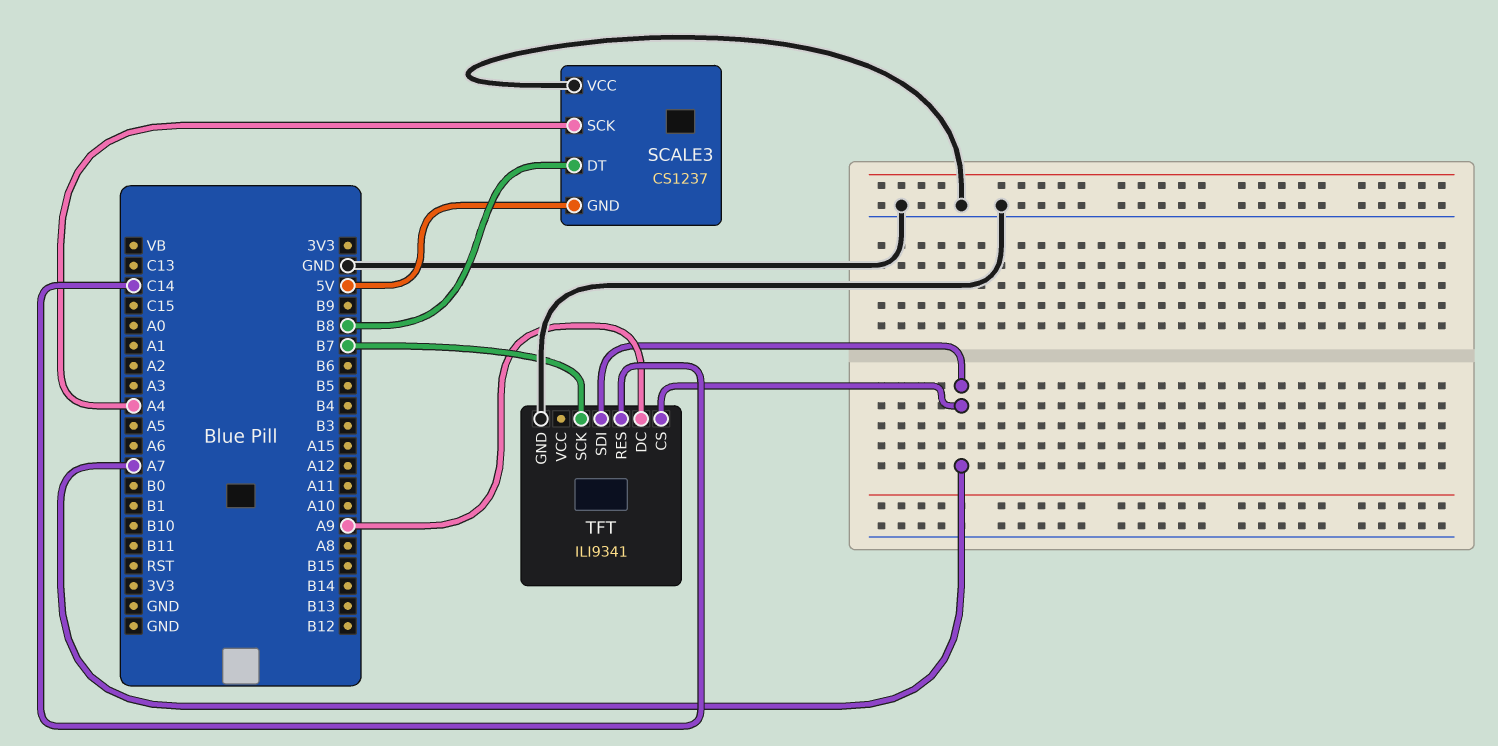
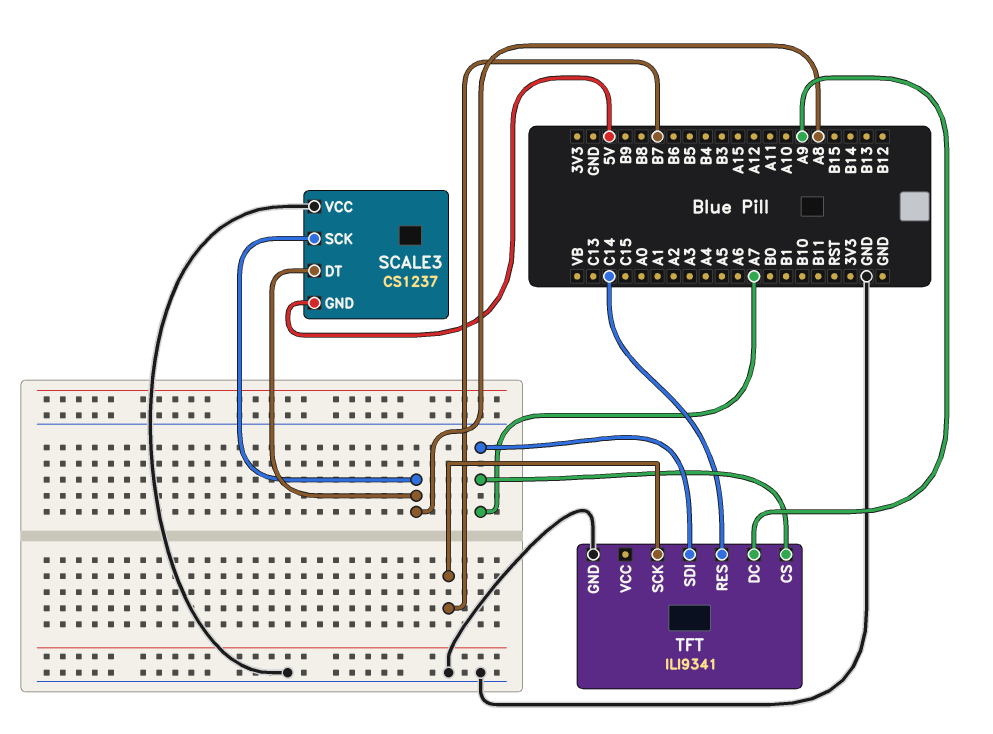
SCALE3 pin DT: B8 -> A8
SCALE3 pin SCK: A4 -> A8

